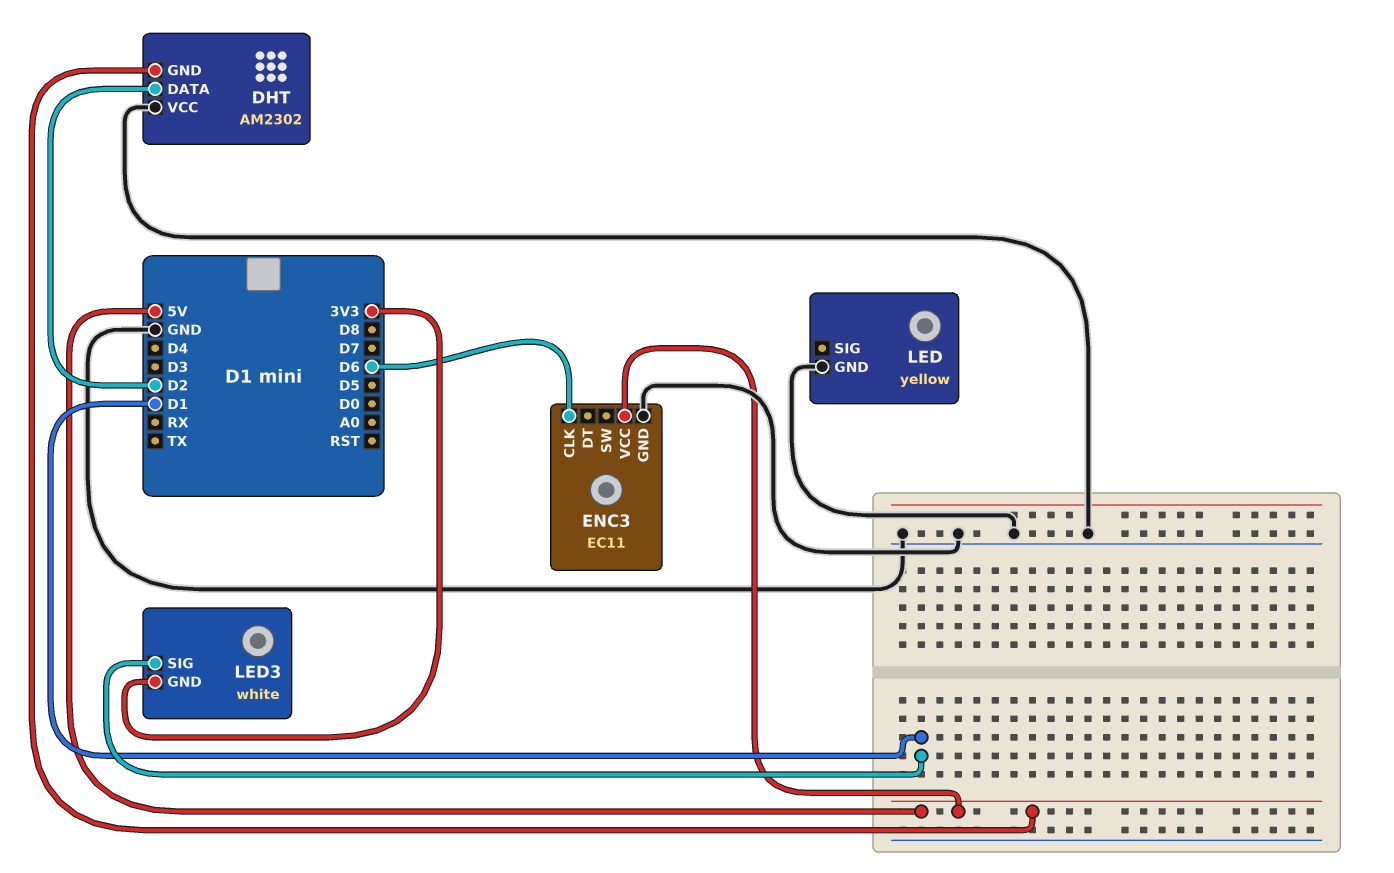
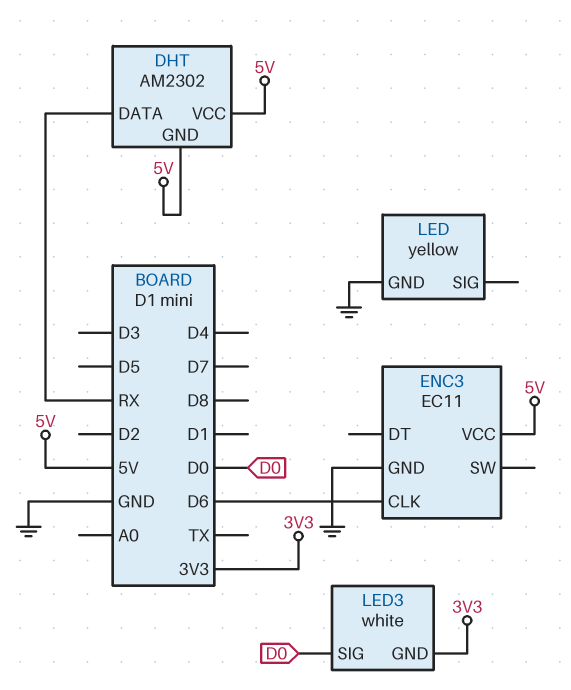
DHT pin DATA: D2 -> RX
DHT pin VCC: GND -> 5V
LED3 pin SIG: D1 -> D0

